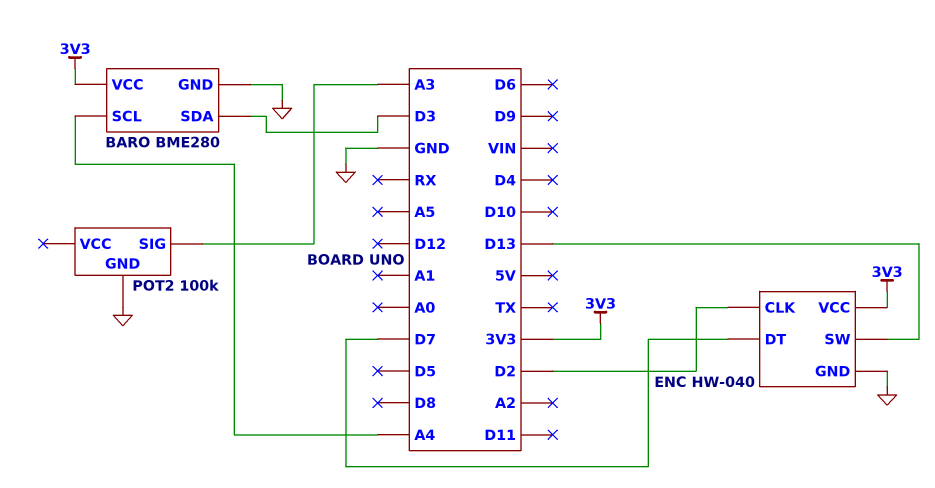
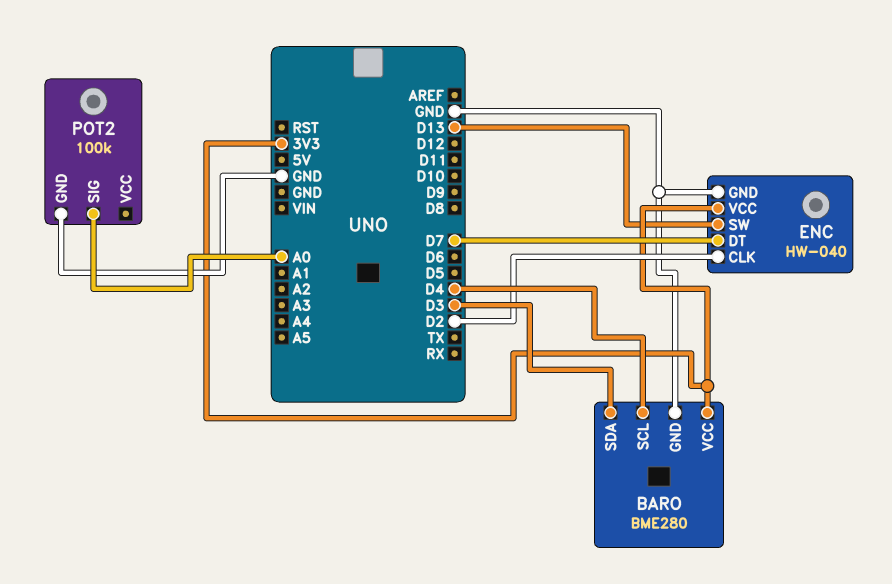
BARO pin SCL: A4 -> D4
POT2 pin SIG: A3 -> A0

